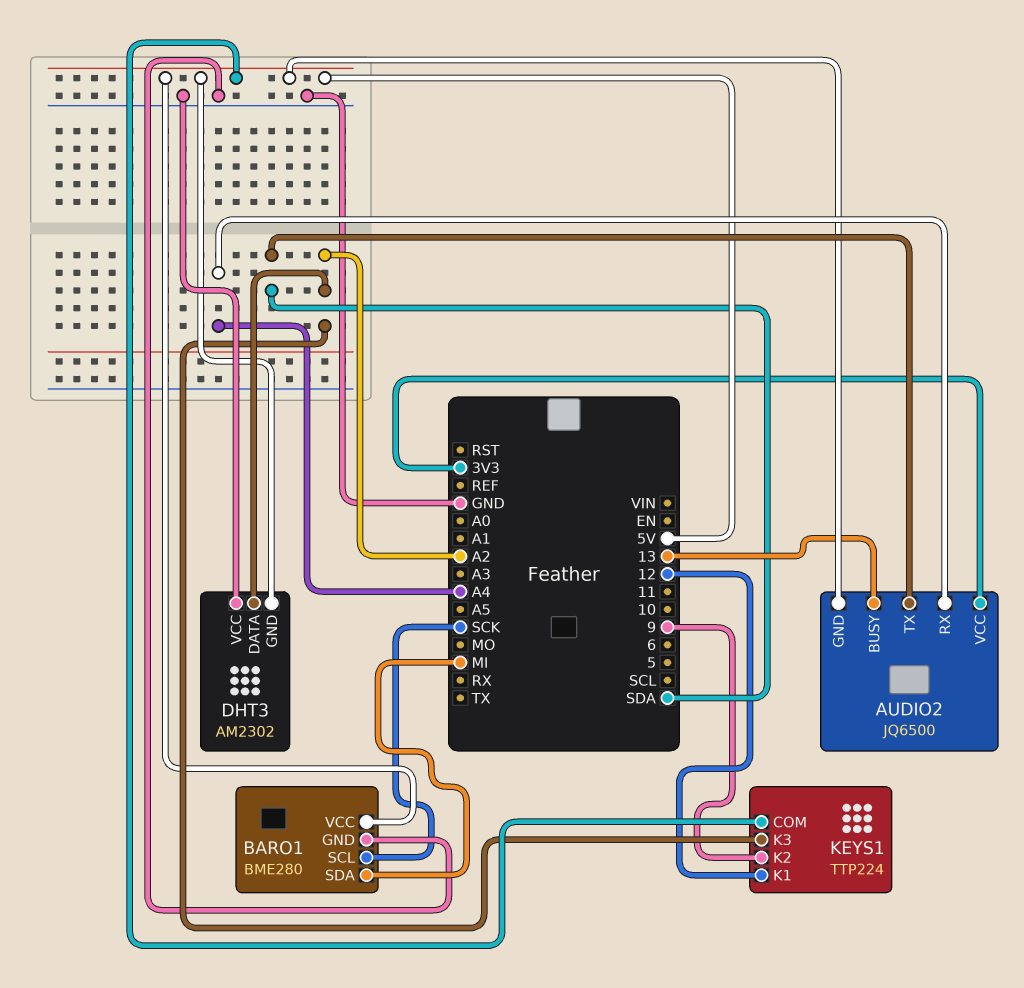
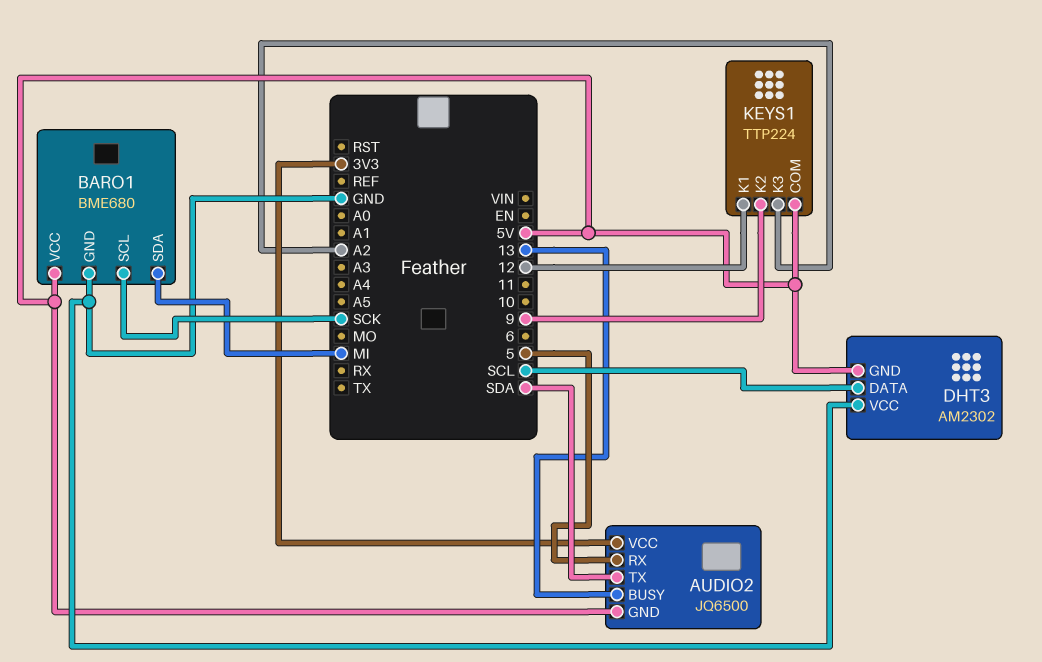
AUDIO2 pin RX: A4 -> 5
BARO1: BME280 -> BME680
DHT3 pin DATA: A2 -> SCL

